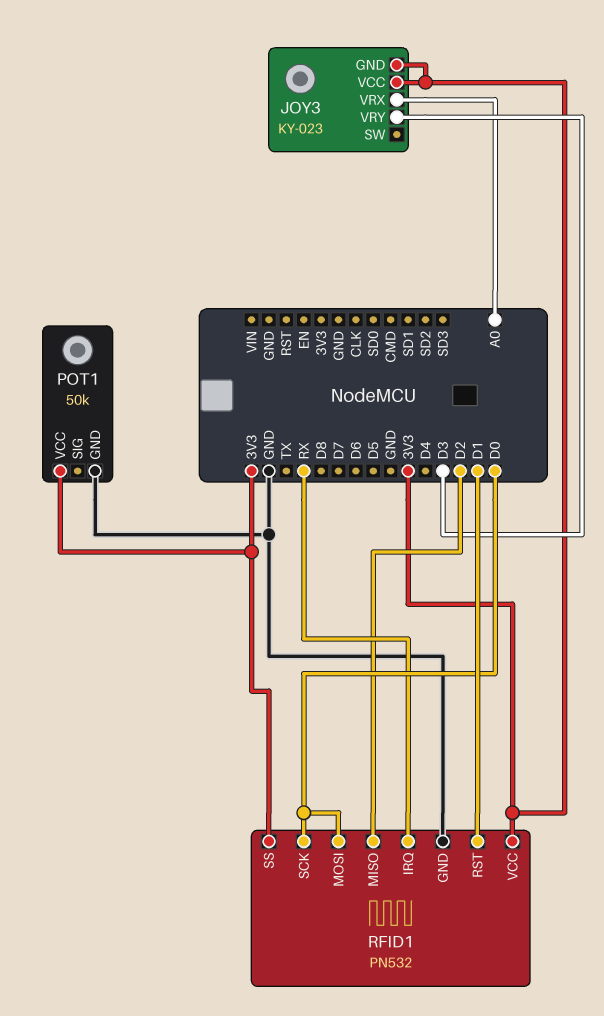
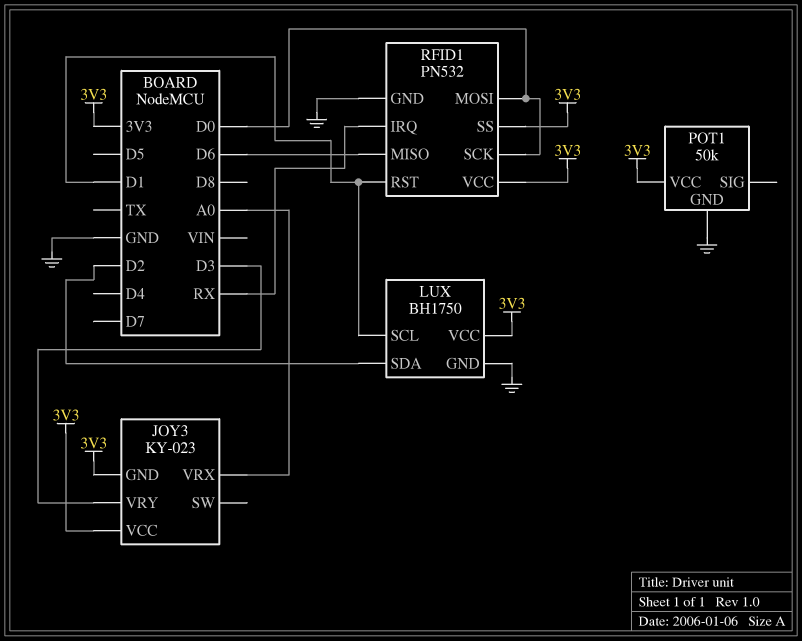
LUX: none -> BH1750
LUX pin GND: none -> GND
LUX pin SCL: none -> D1
LUX pin SDA: none -> D2
LUX pin VCC: none -> 3V3
RFID1 pin MISO: D2 -> D6

